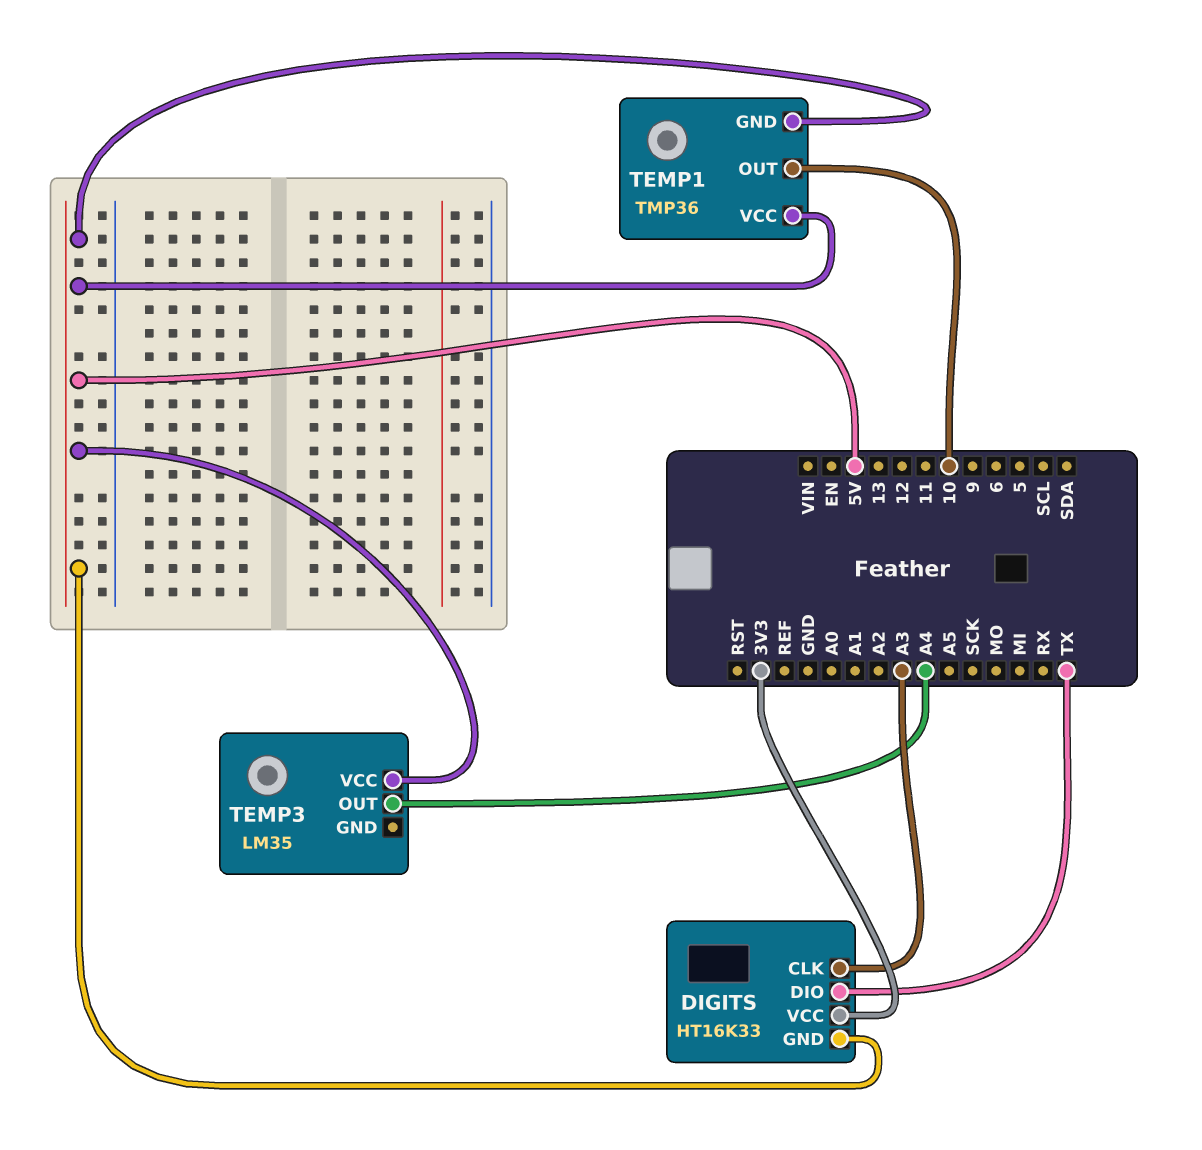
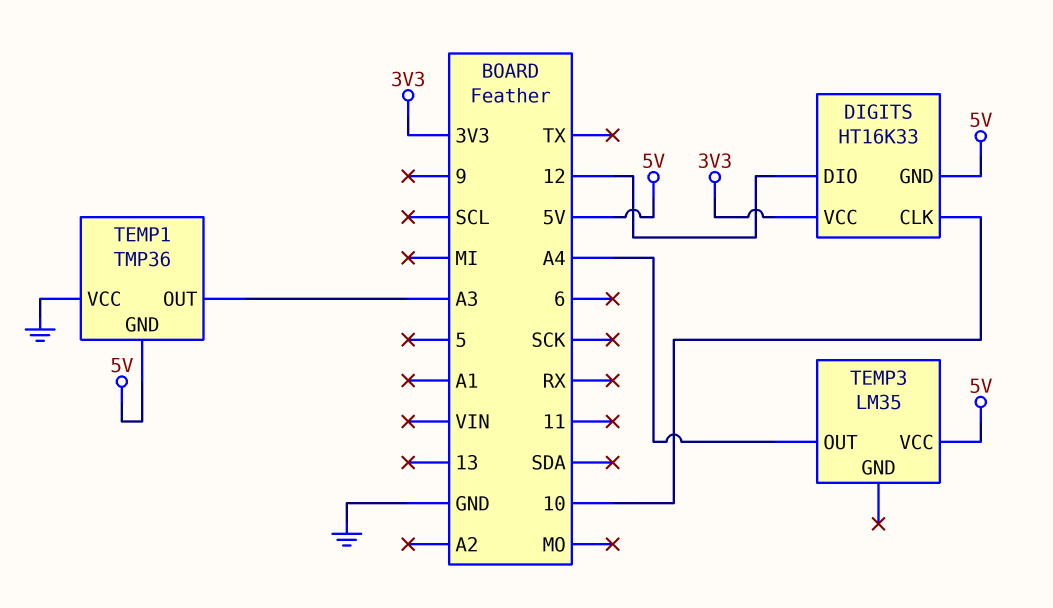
DIGITS pin CLK: A3 -> 10
DIGITS pin DIO: TX -> 12
TEMP1 pin OUT: 10 -> A3
TEMP1 pin VCC: 5V -> GND

